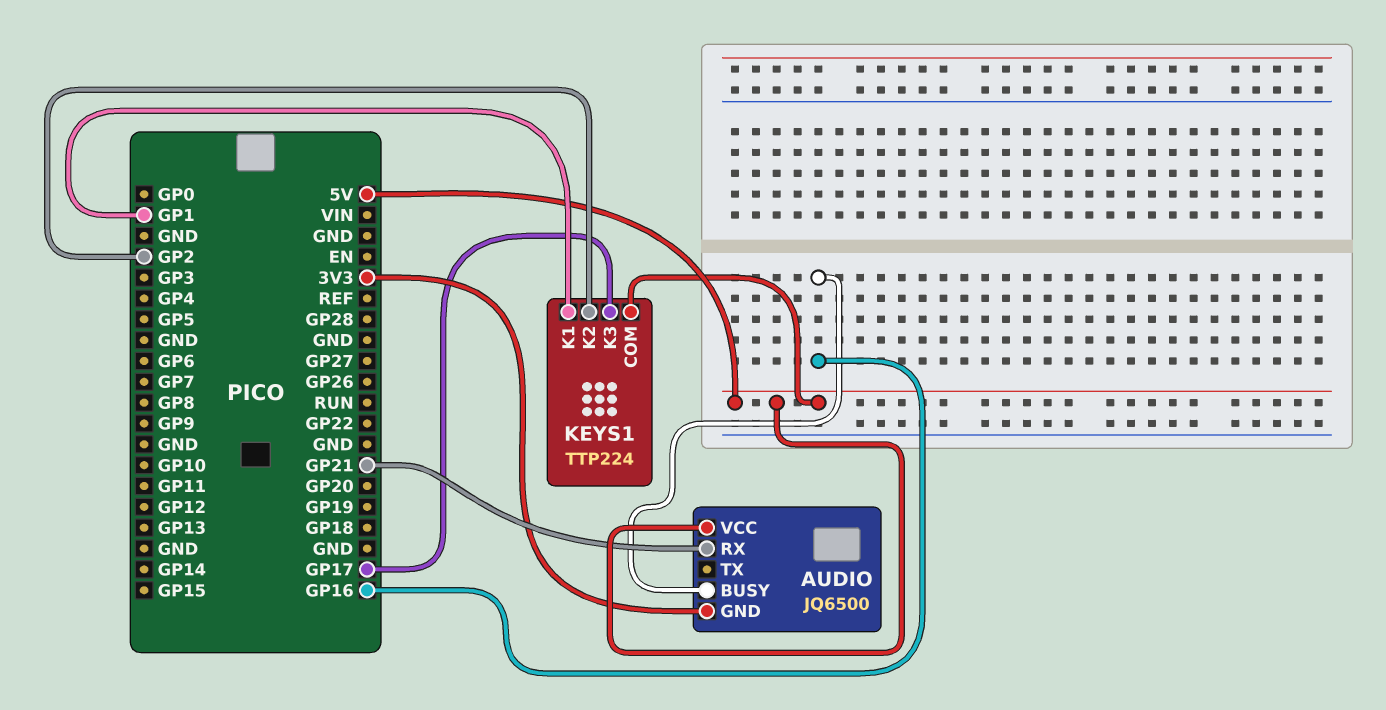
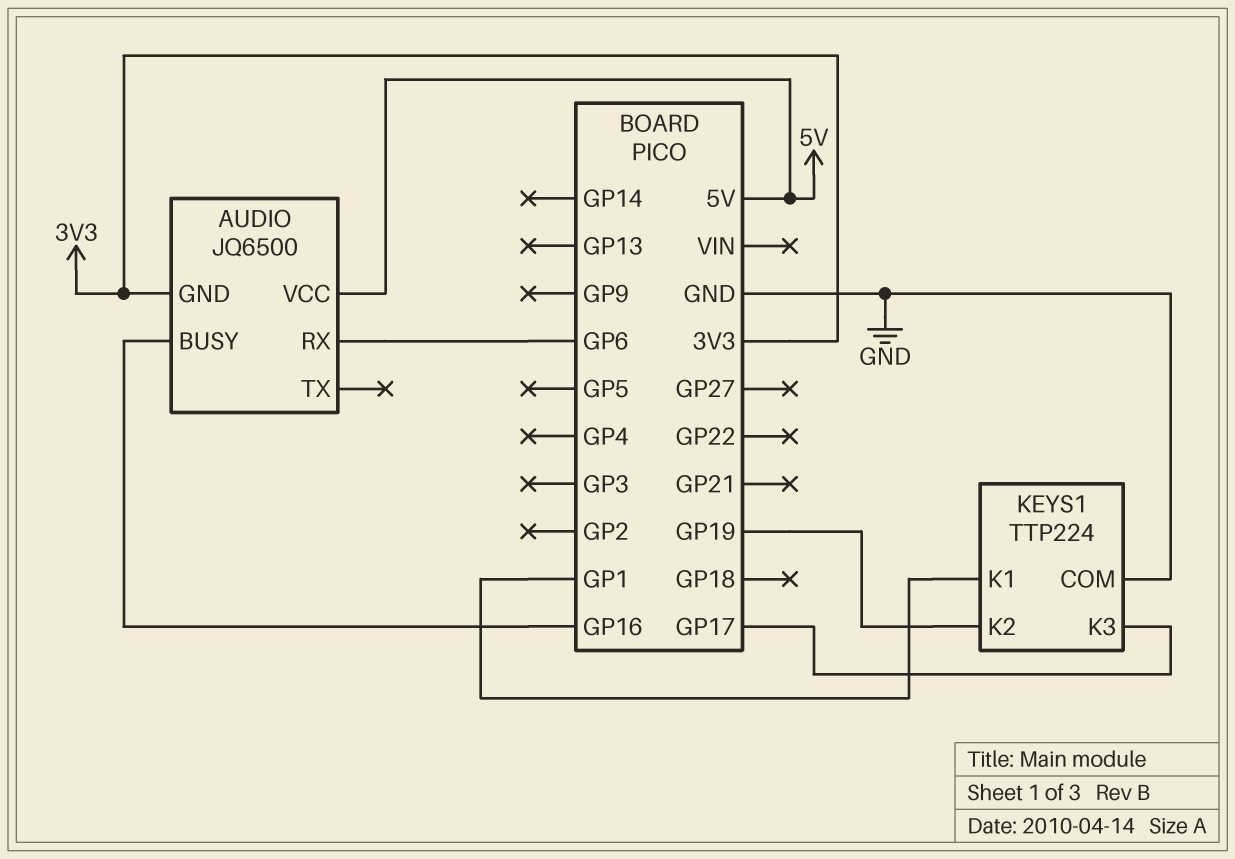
AUDIO pin RX: GP21 -> GP6
KEYS1 pin COM: 5V -> GND
KEYS1 pin K2: GP2 -> GP19

